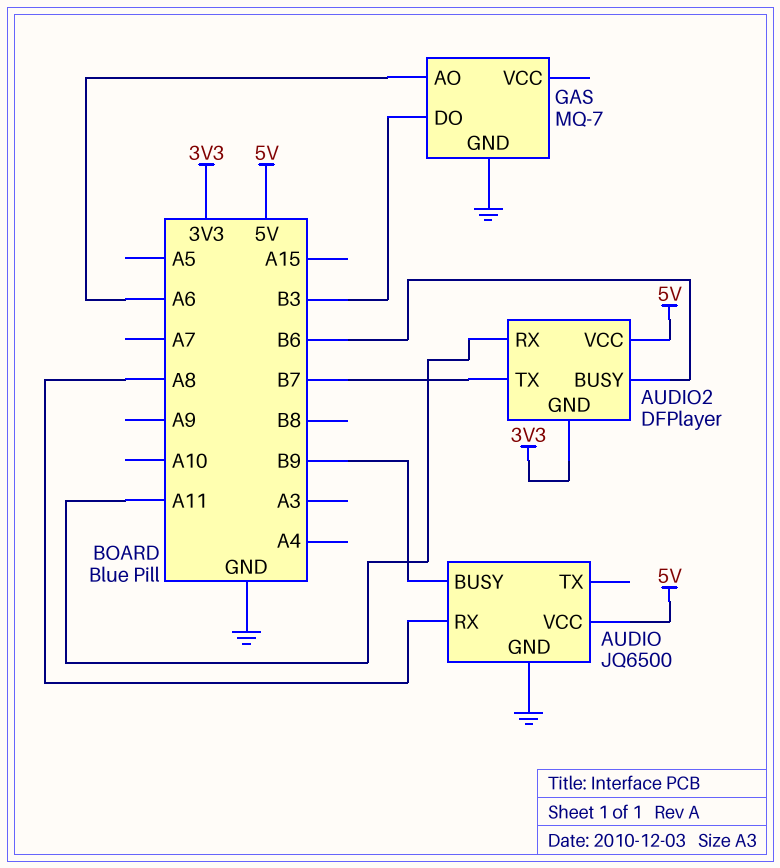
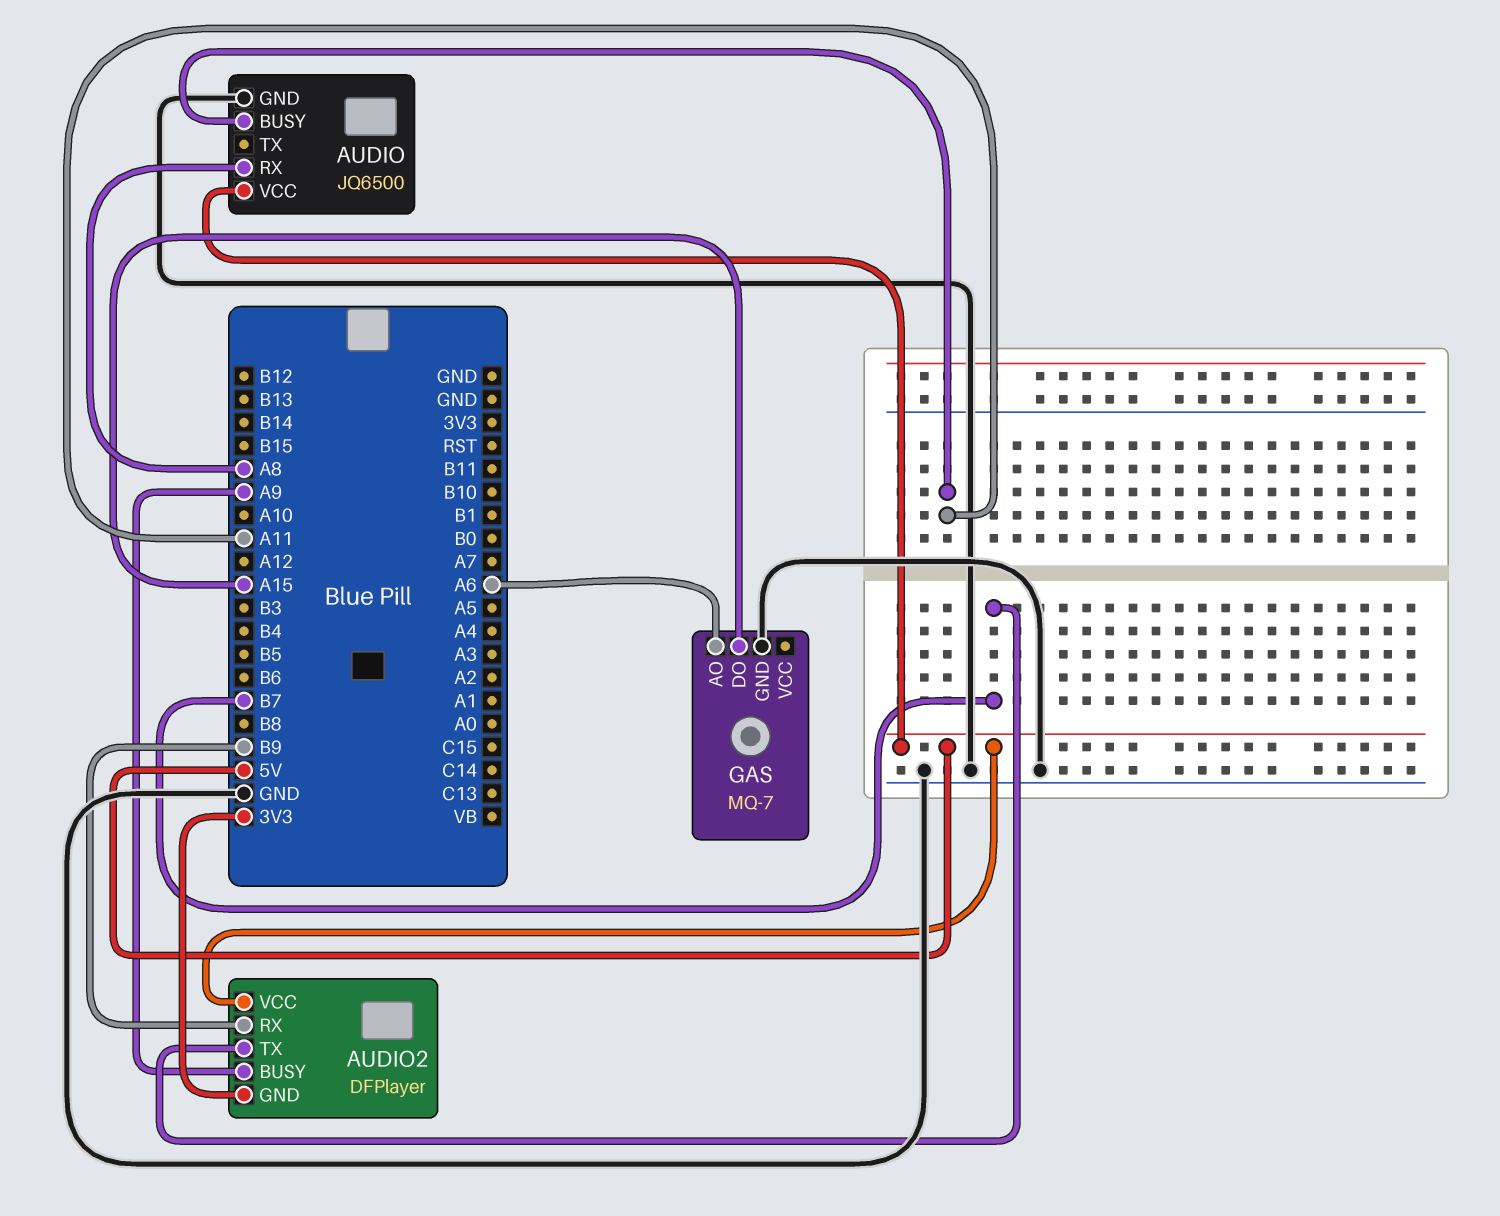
AUDIO pin BUSY: B9 -> A11
AUDIO2 pin BUSY: B6 -> A9
AUDIO2 pin RX: A11 -> B9
GAS pin DO: B3 -> A15

